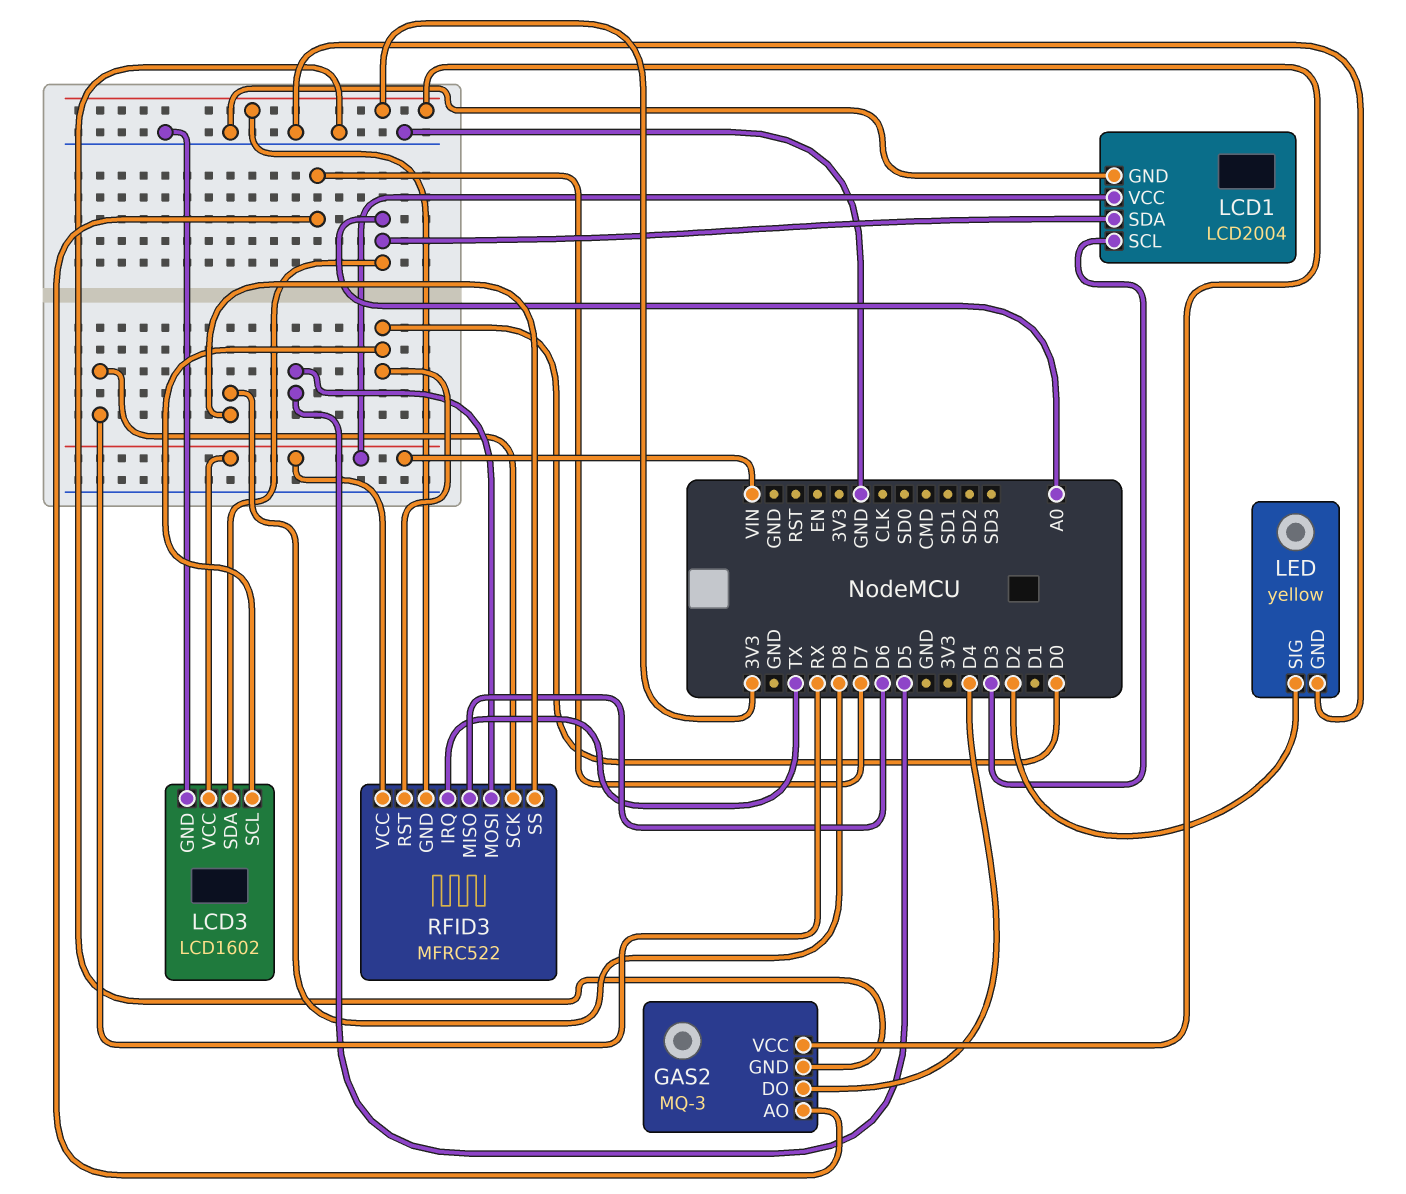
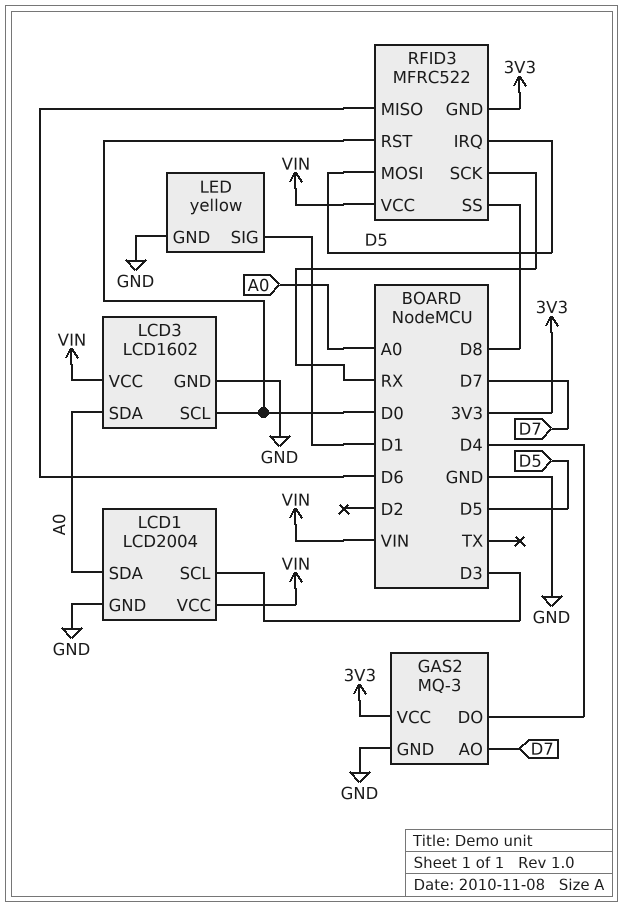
LED pin SIG: D2 -> D1
RFID3 pin IRQ: TX -> D5

